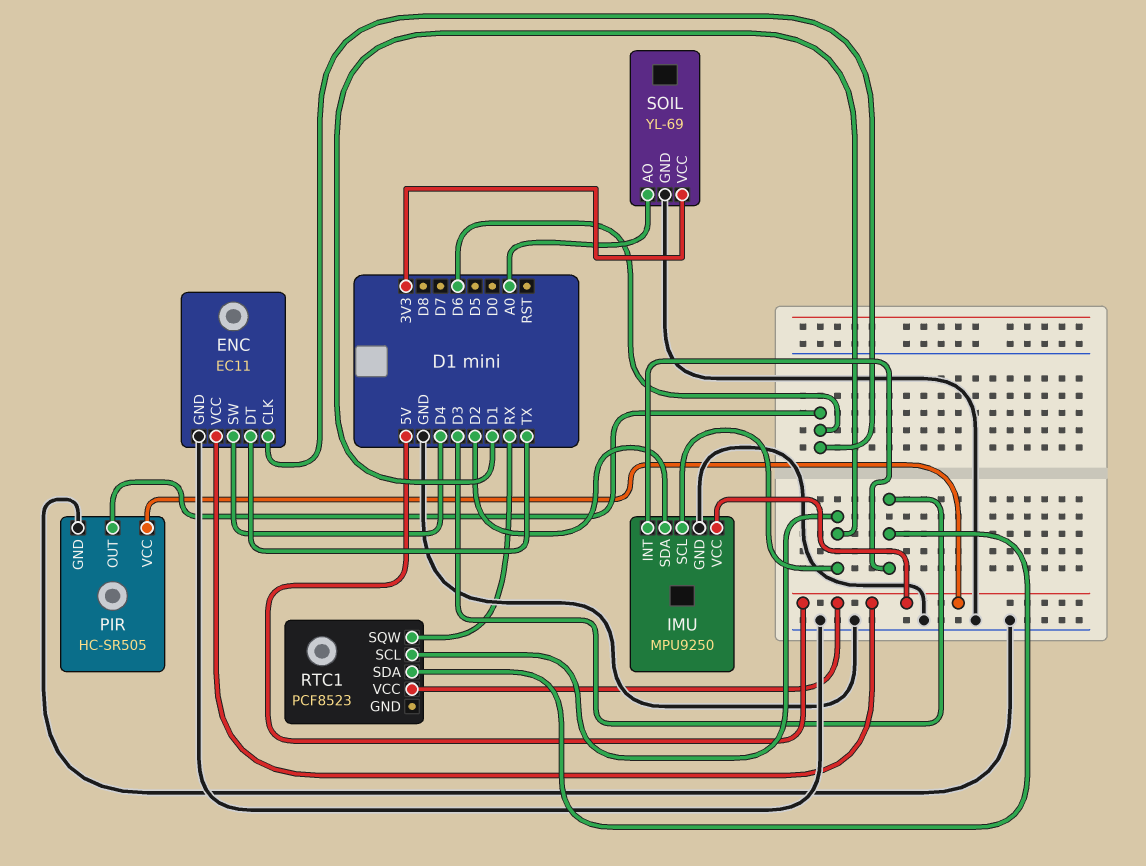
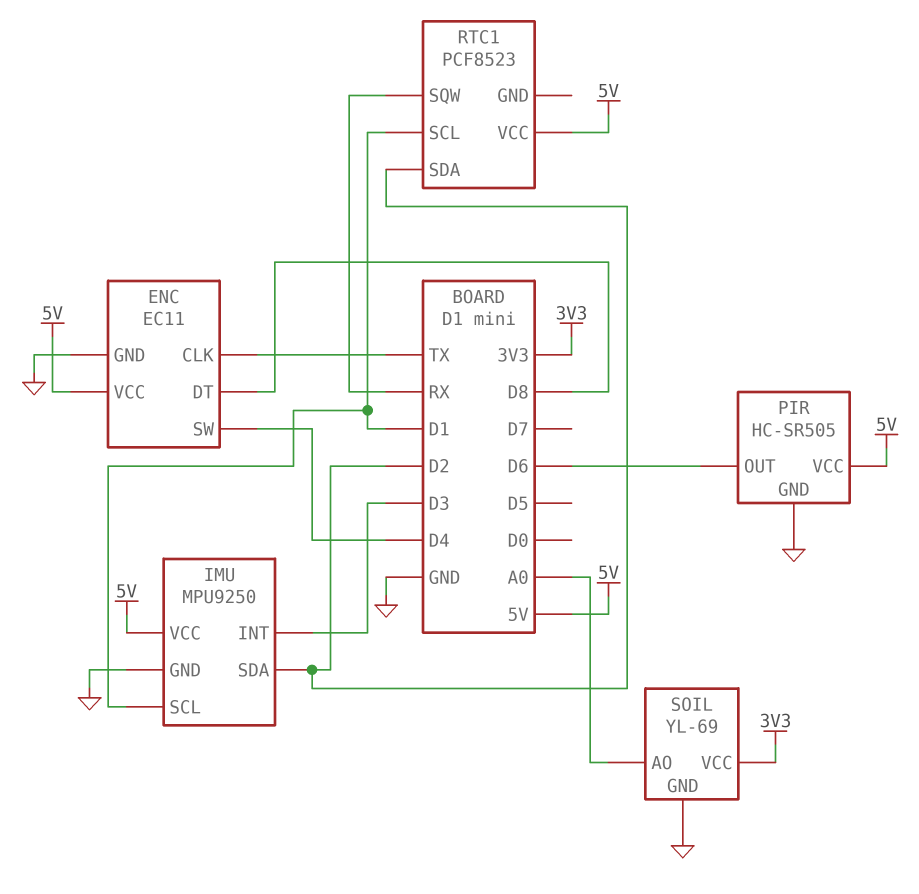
ENC pin CLK: D6 -> TX
ENC pin DT: TX -> D8
RTC1 pin SDA: D3 -> D2

